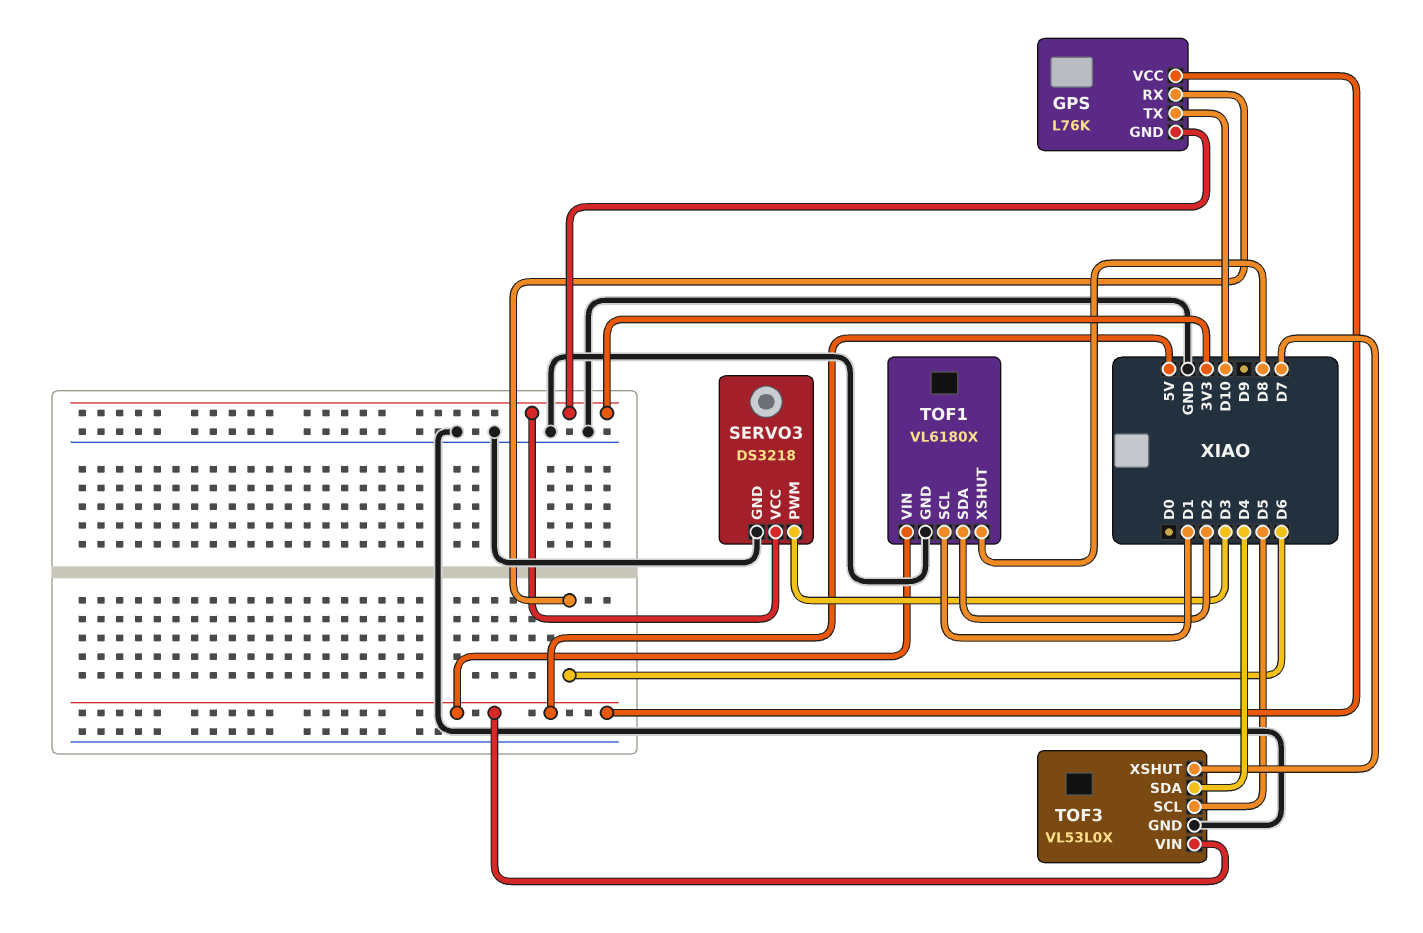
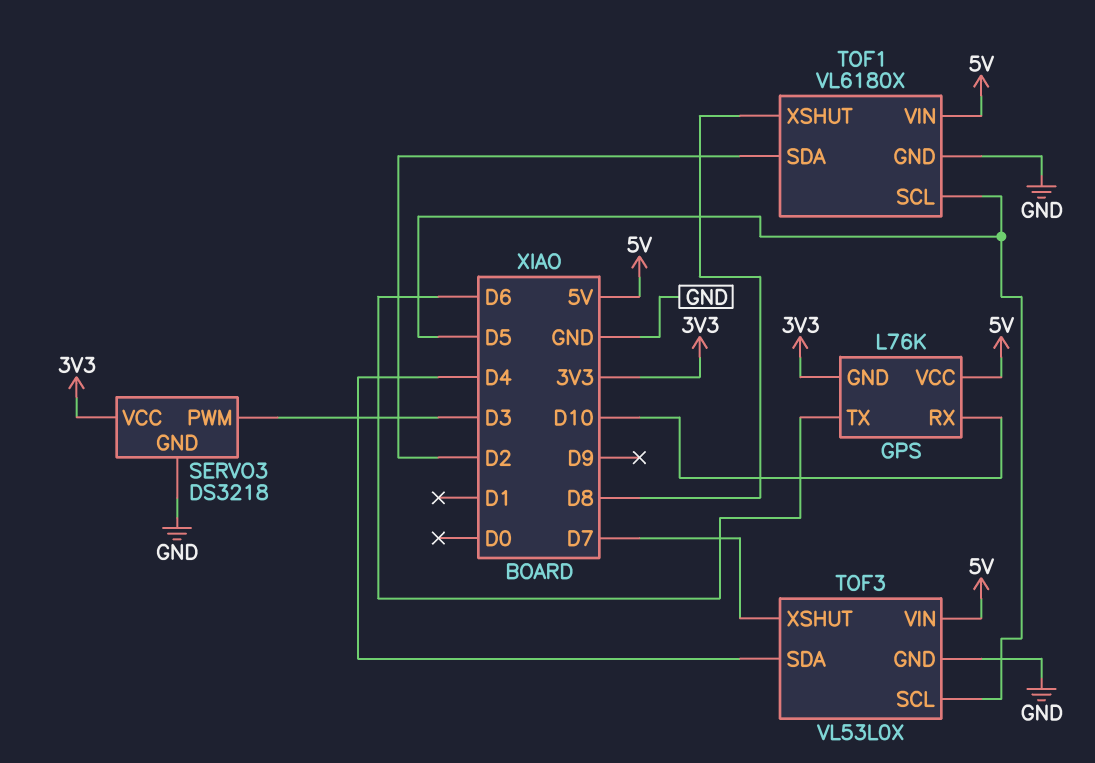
GPS pin RX: D6 -> D10
GPS pin TX: D10 -> D6
TOF1 pin SCL: D1 -> D5

